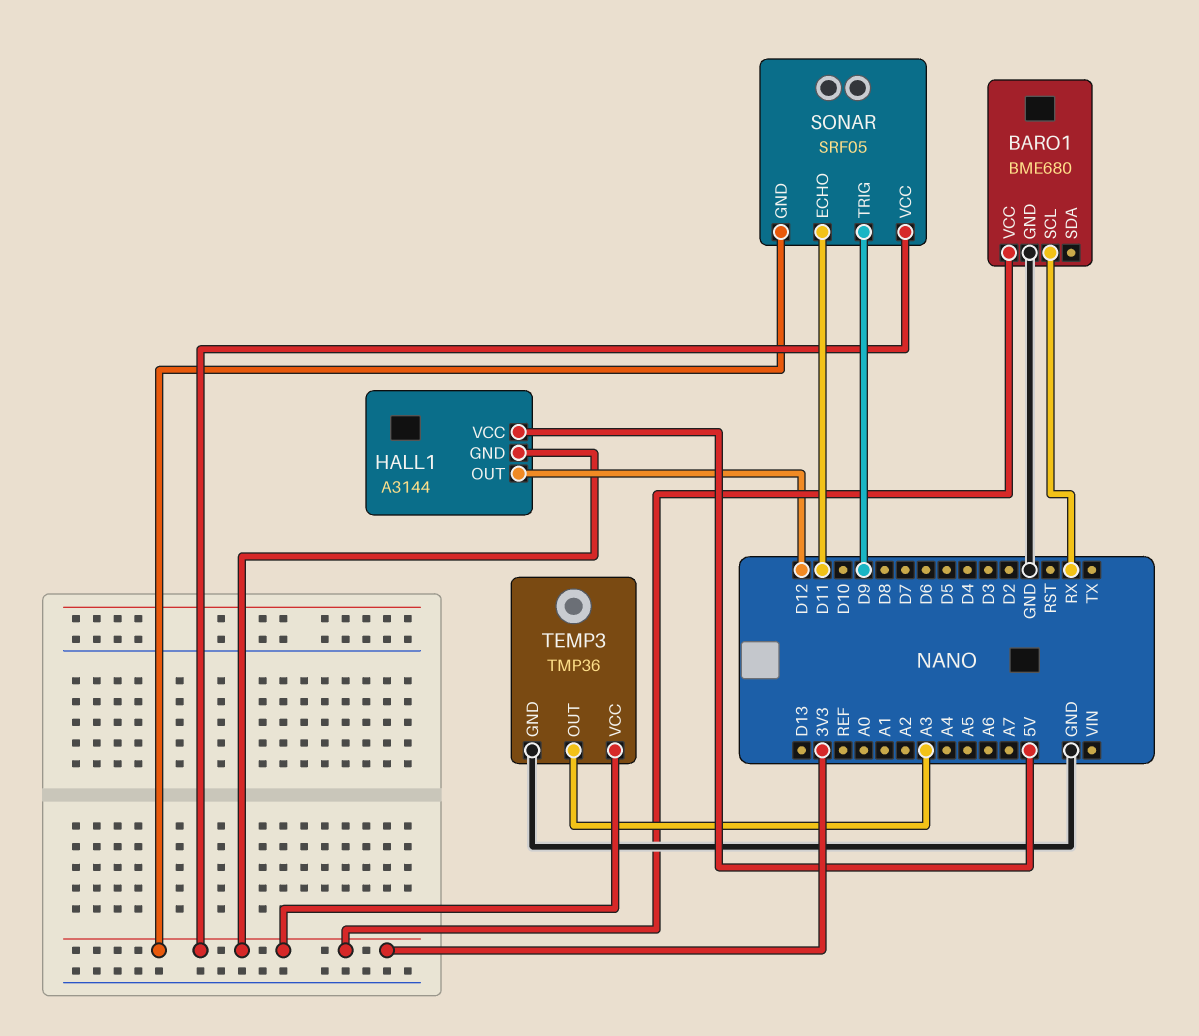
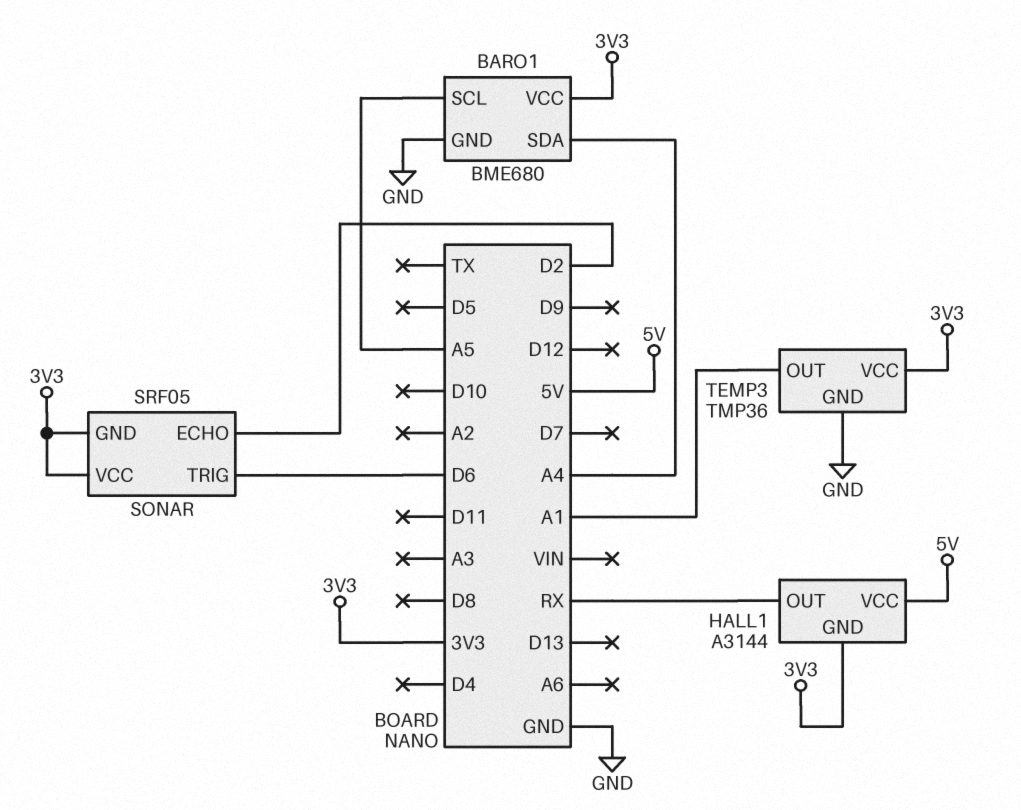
BARO1 pin SCL: RX -> A5
BARO1 pin SDA: none -> A4
HALL1 pin OUT: D12 -> RX
SONAR pin ECHO: D11 -> D2
SONAR pin TRIG: D9 -> D6
TEMP3 pin OUT: A3 -> A1

